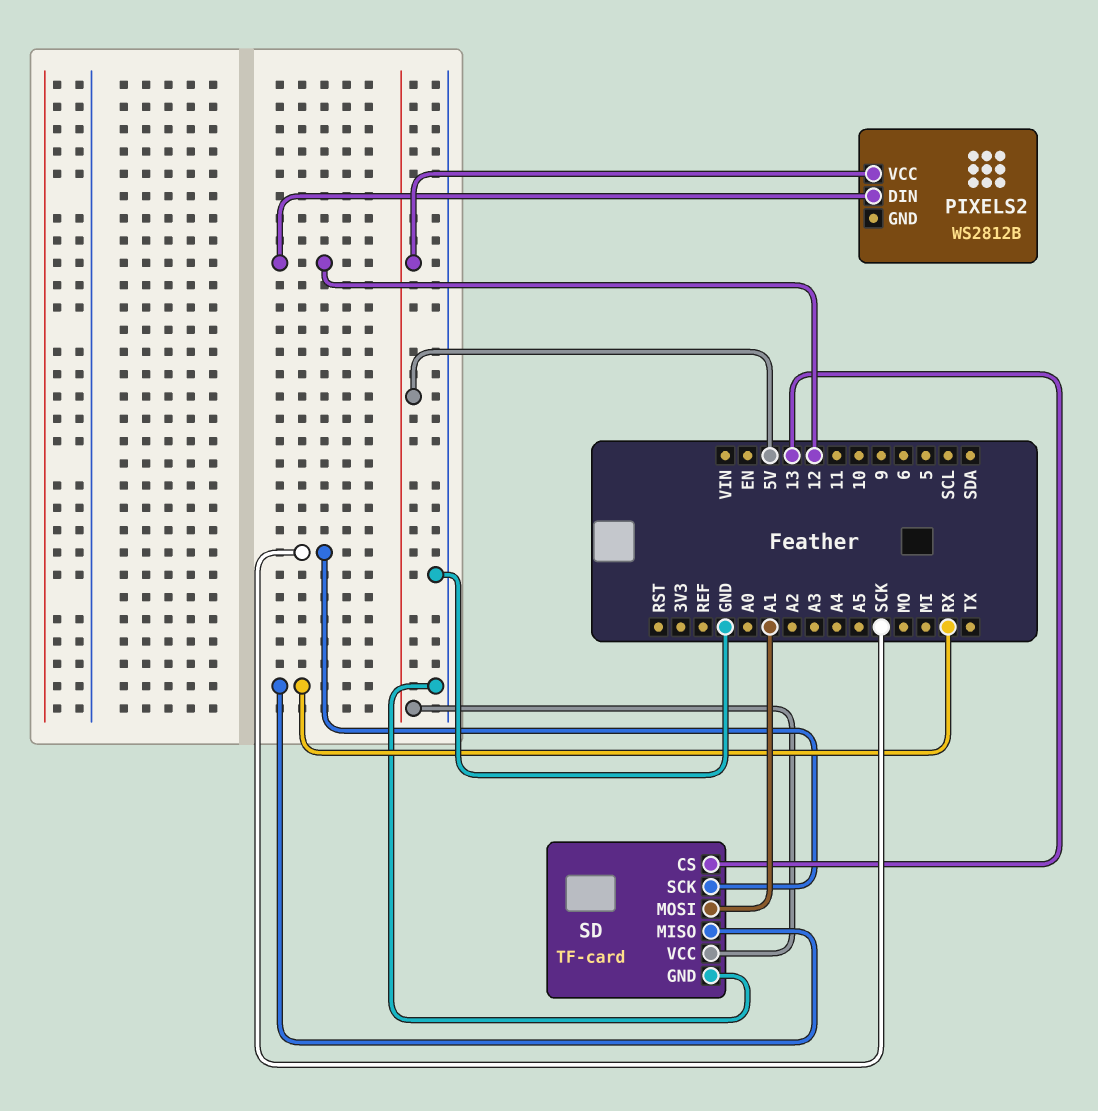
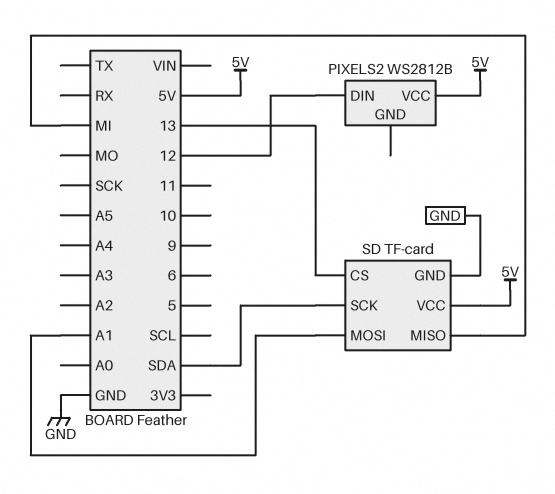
SD pin MISO: RX -> MI
SD pin SCK: SCK -> SDA

